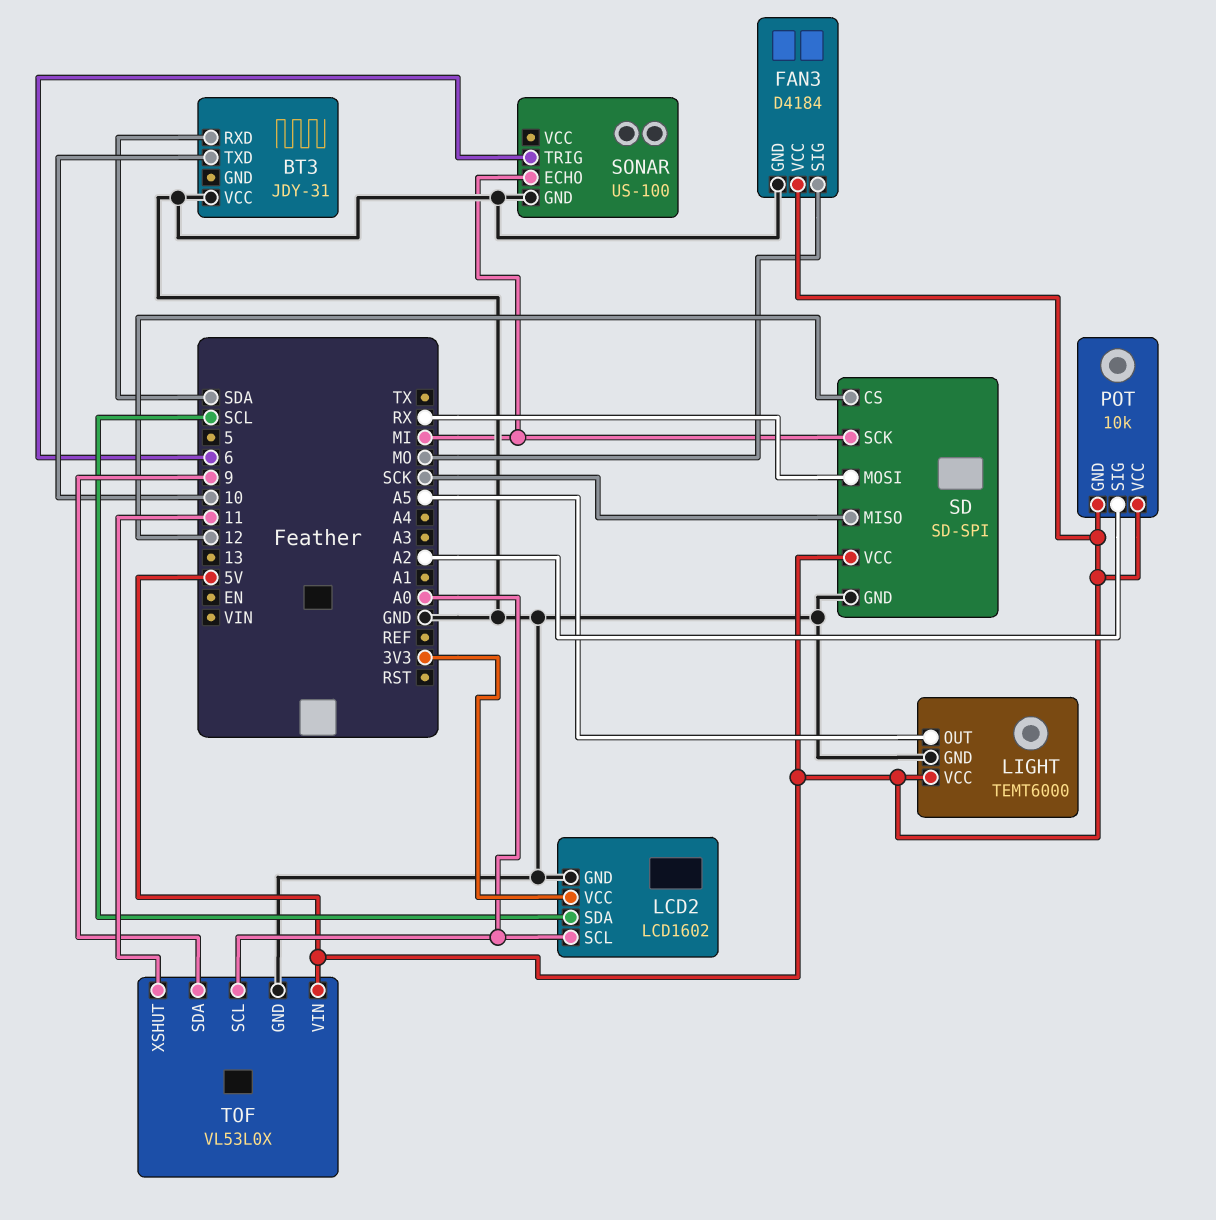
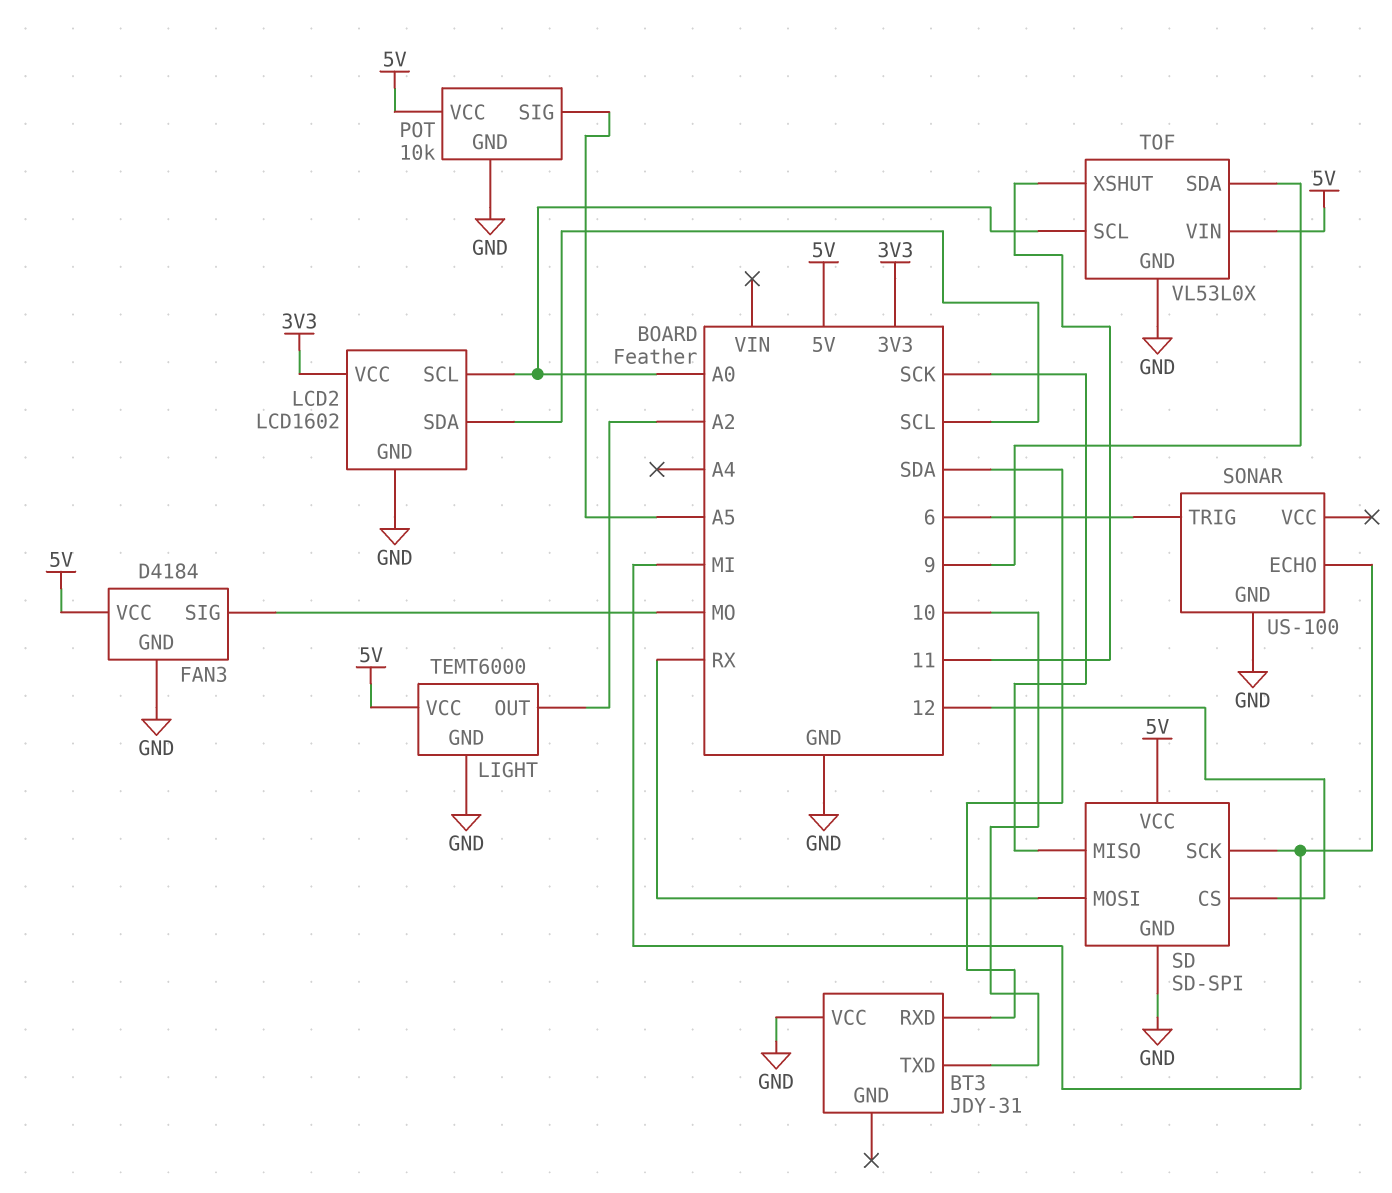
LIGHT pin OUT: A5 -> A2
POT pin GND: 5V -> GND
POT pin SIG: A2 -> A5

